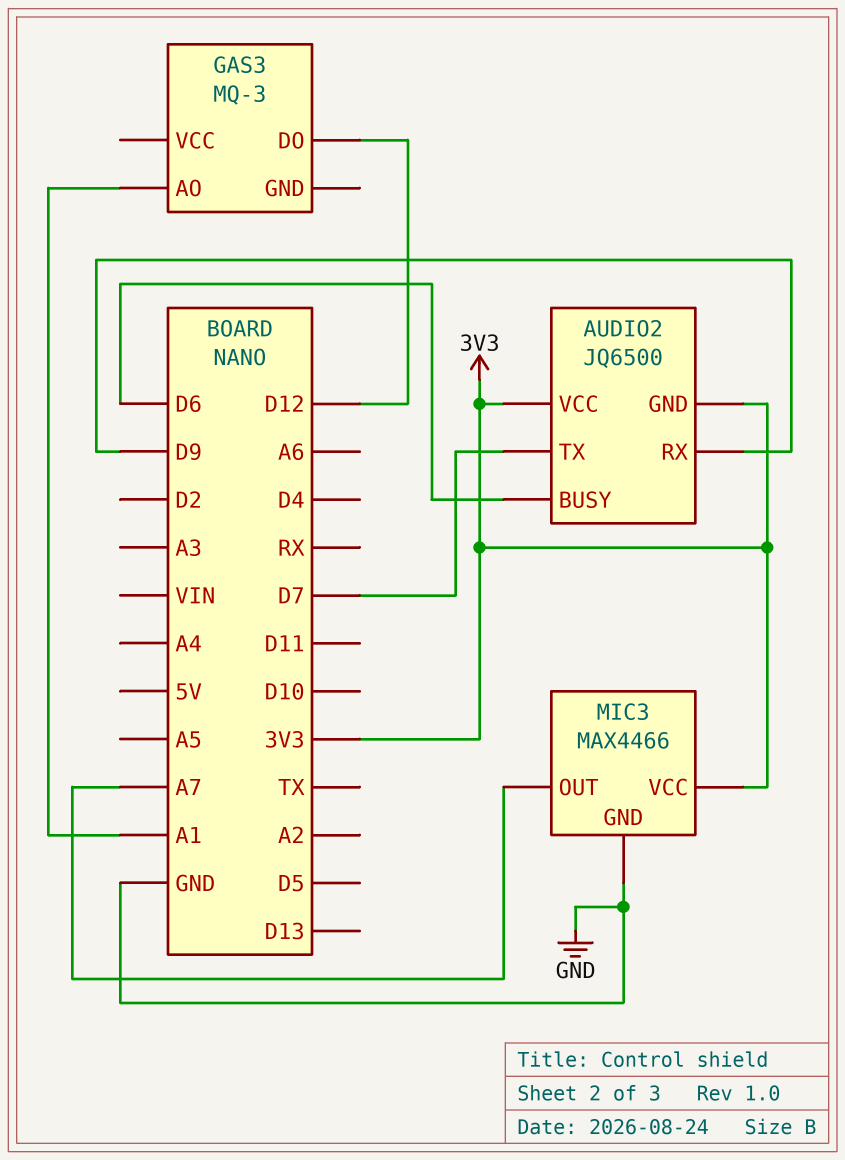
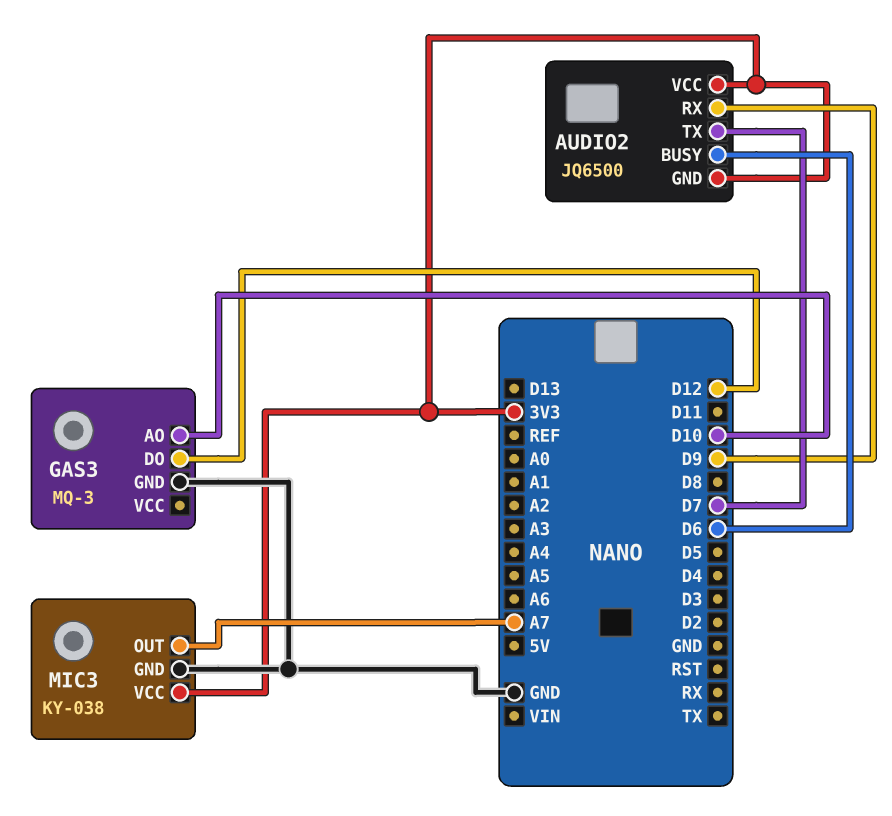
GAS3 pin AO: A1 -> D10
GAS3 pin GND: none -> GND
MIC3: MAX4466 -> KY-038

